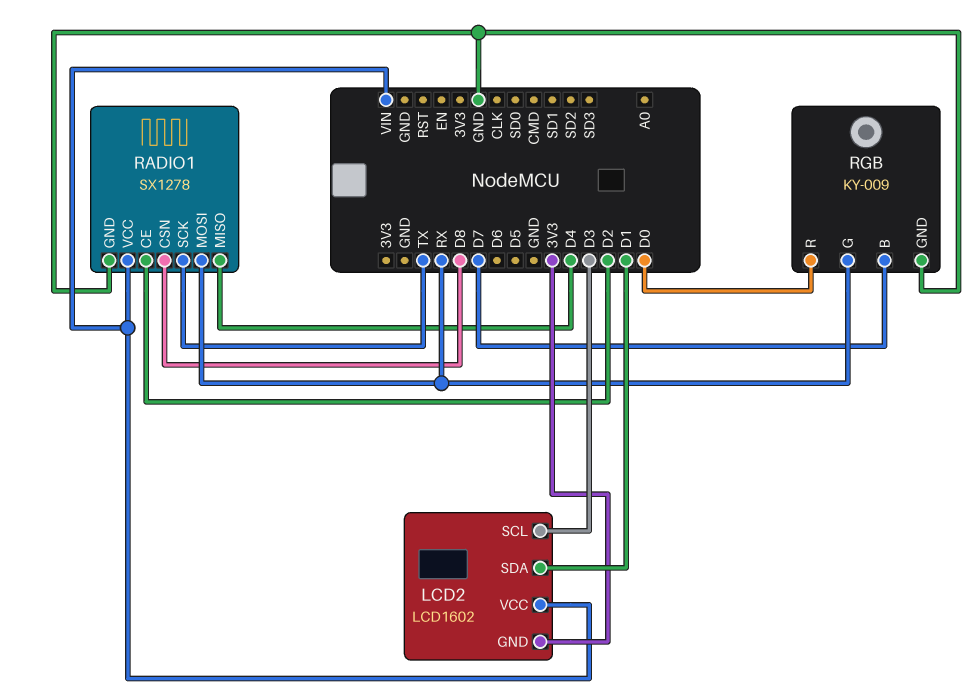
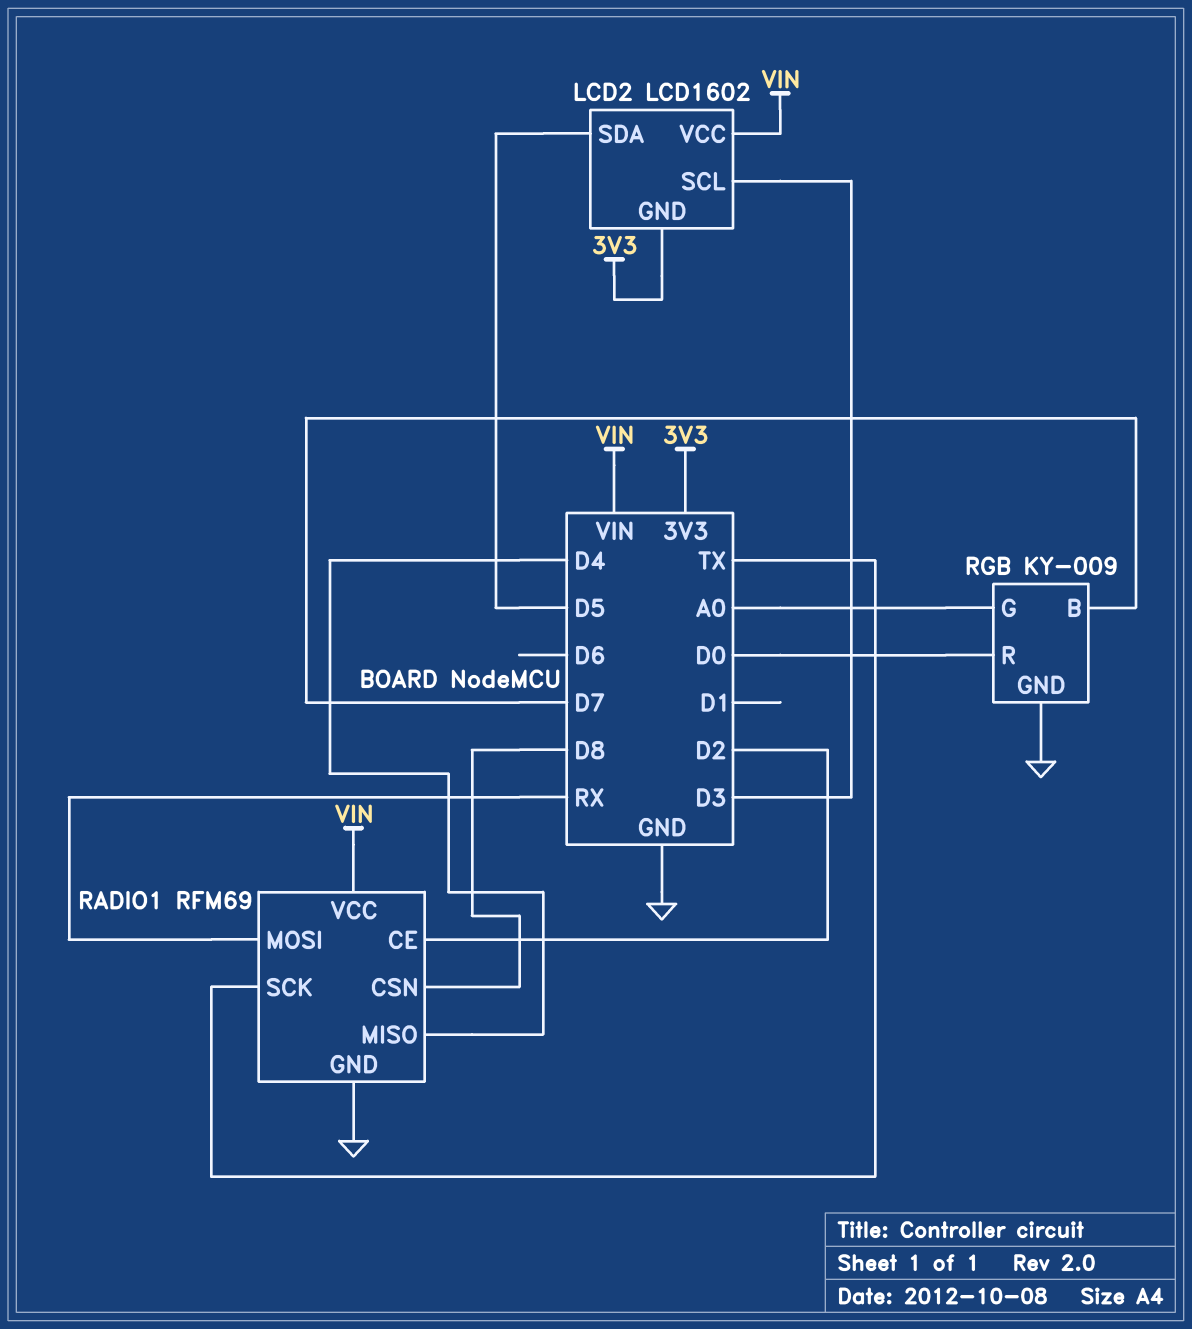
LCD2 pin SDA: D1 -> D5
RADIO1: SX1278 -> RFM69
RGB pin G: RX -> A0

